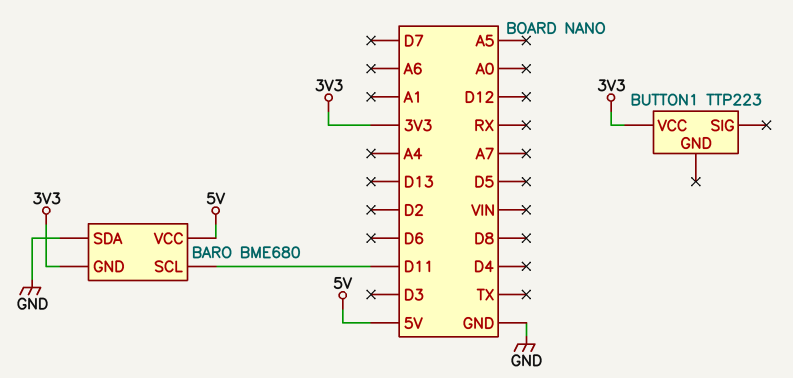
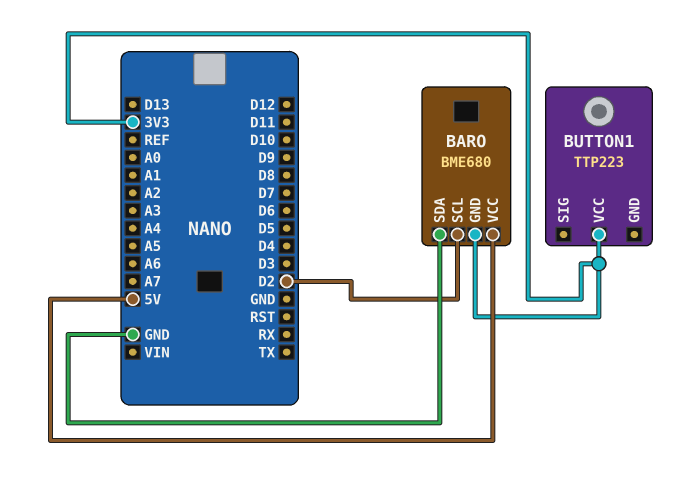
BARO pin SCL: D11 -> D2

